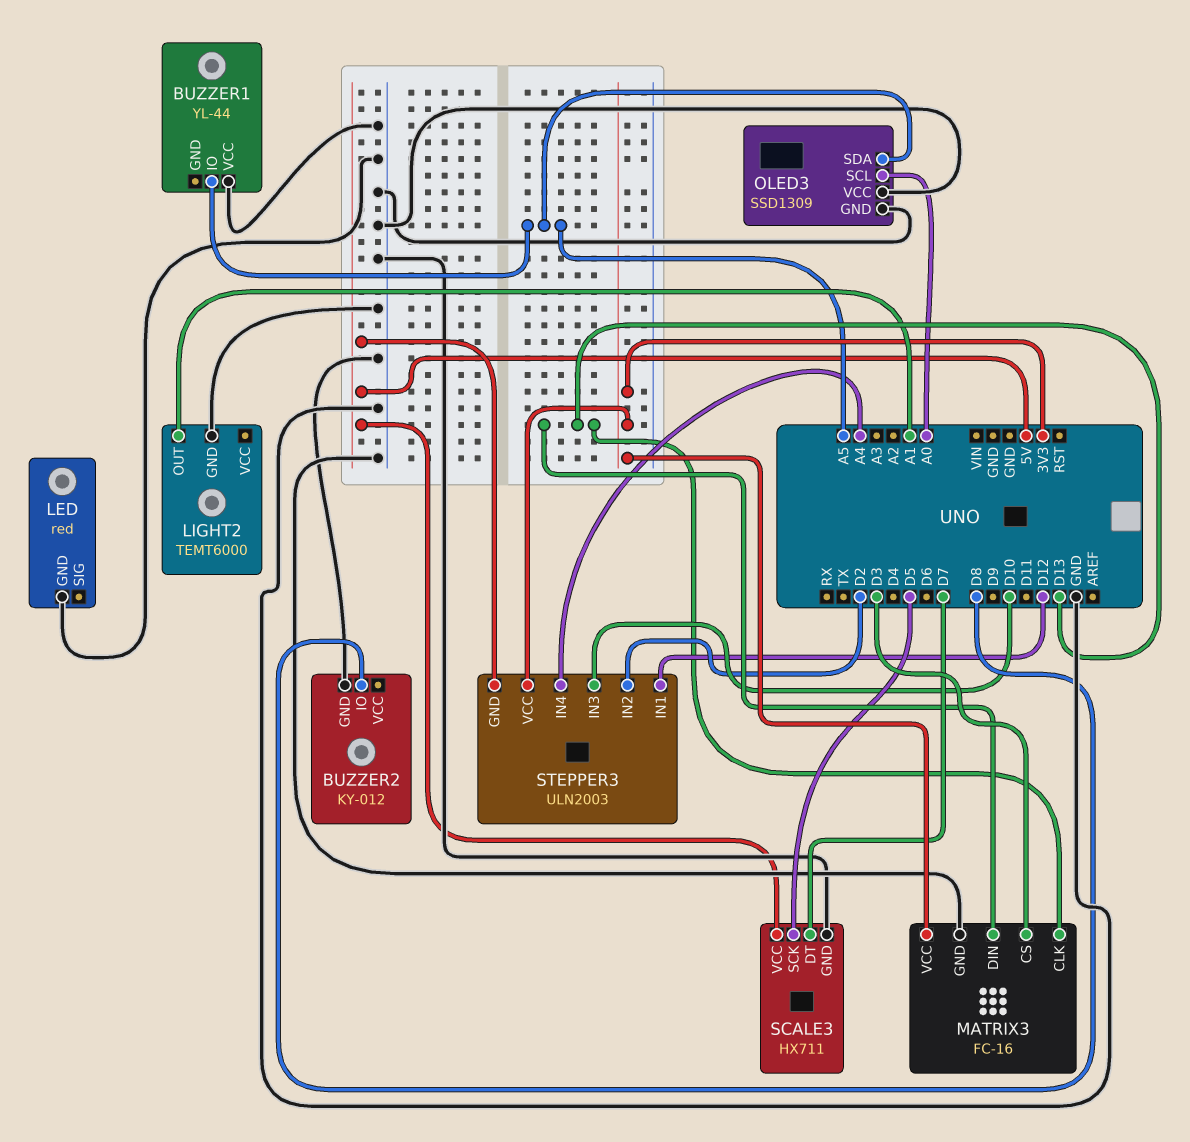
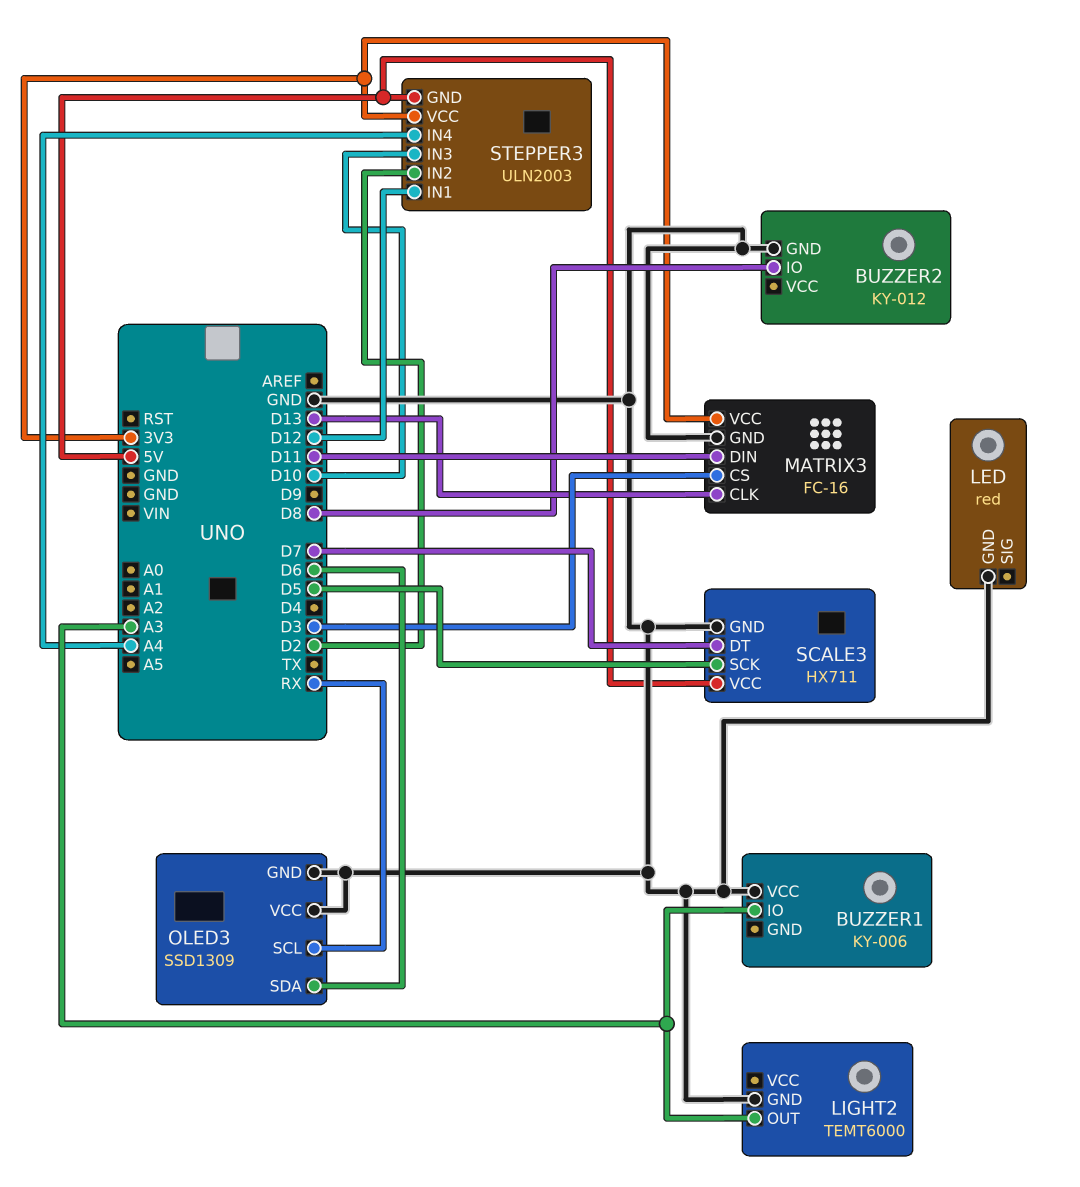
BUZZER1: YL-44 -> KY-006
BUZZER1 pin IO: A5 -> A3
LIGHT2 pin OUT: A1 -> A3
MATRIX3 pin DIN: D13 -> D11
OLED3 pin SCL: A0 -> RX
OLED3 pin SDA: A5 -> D6

